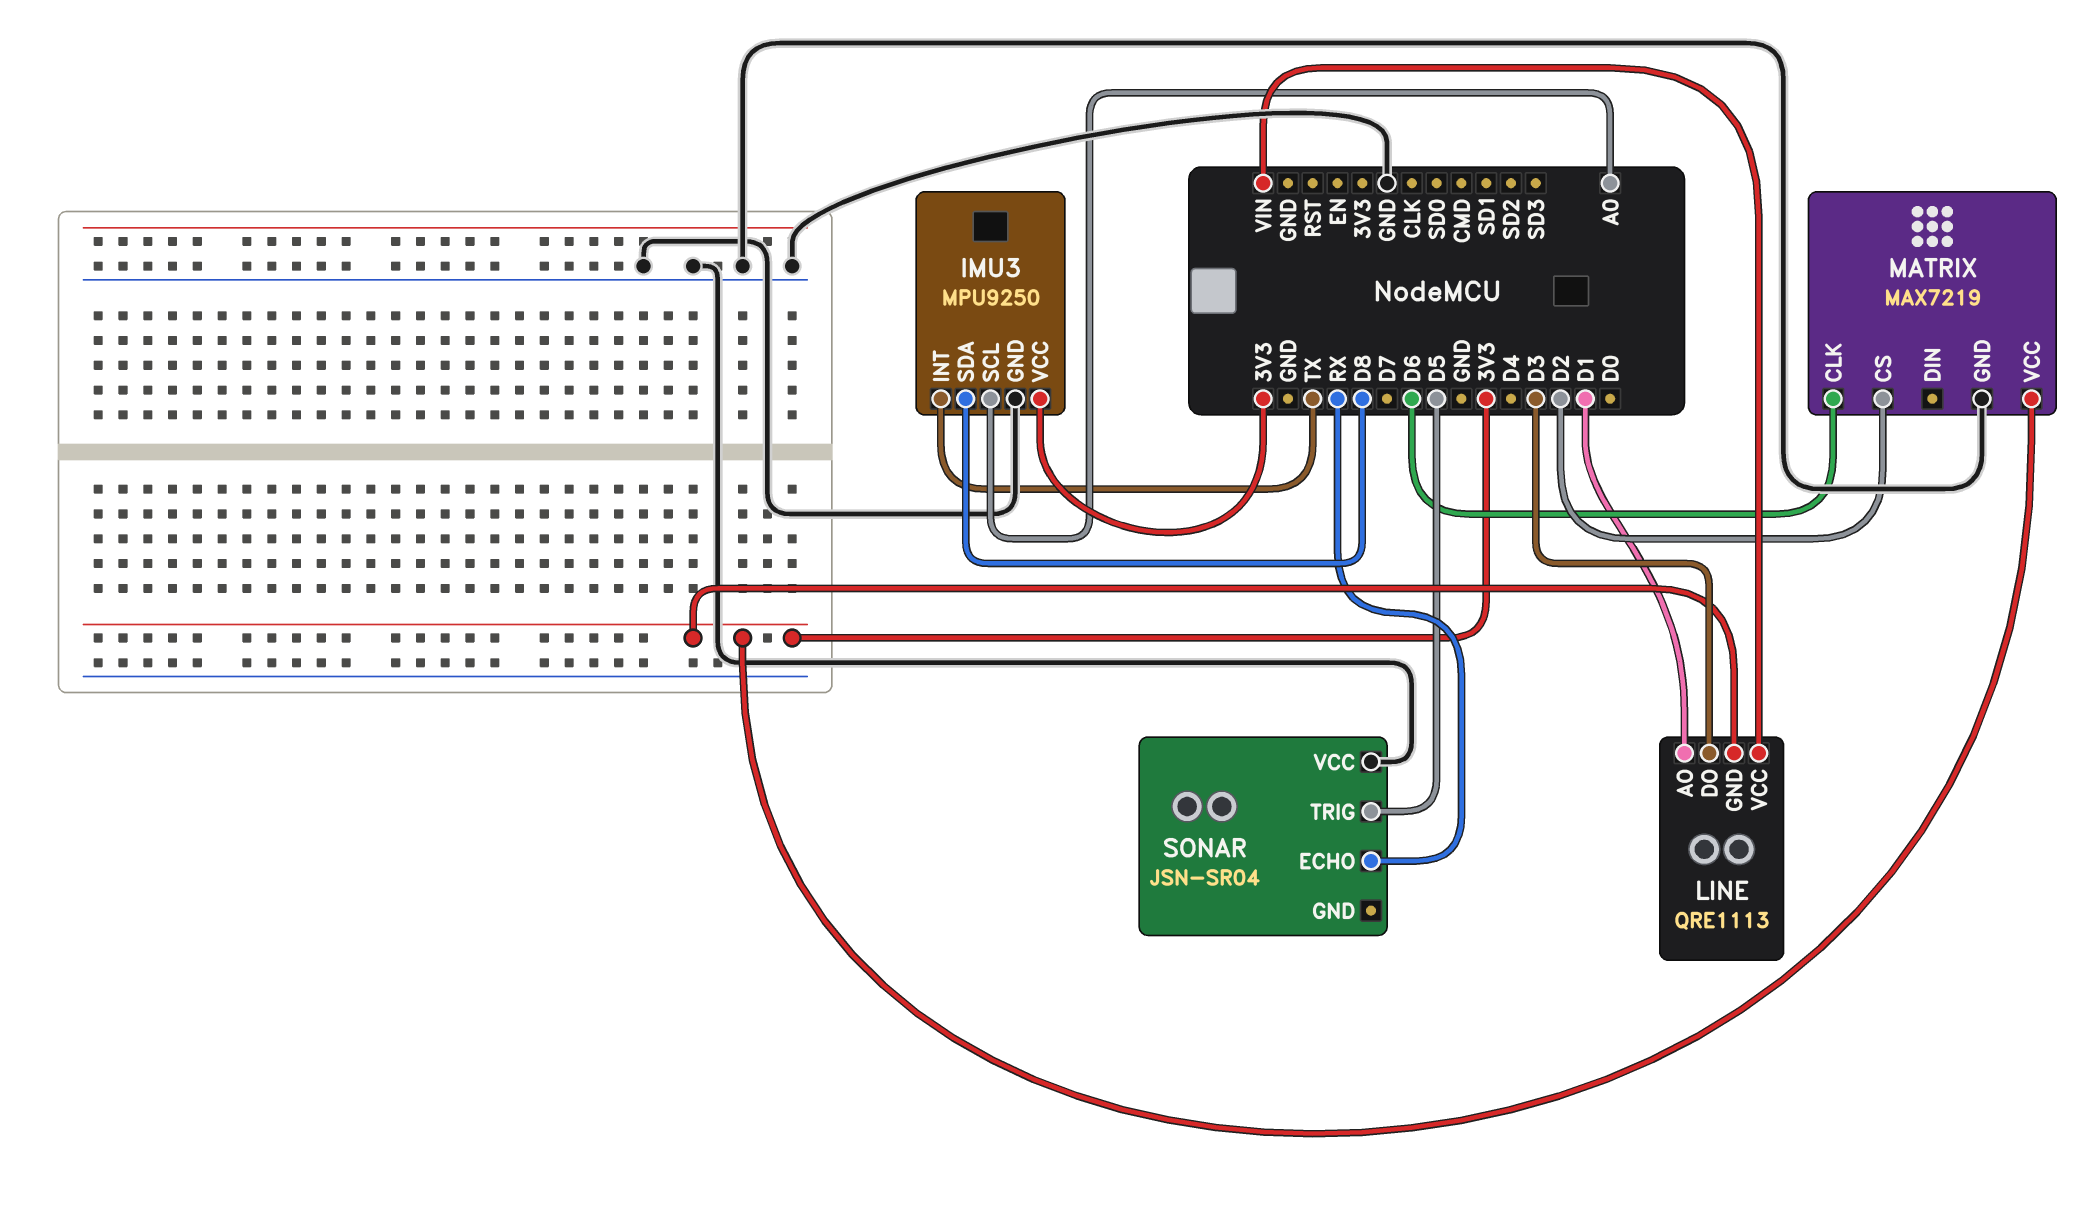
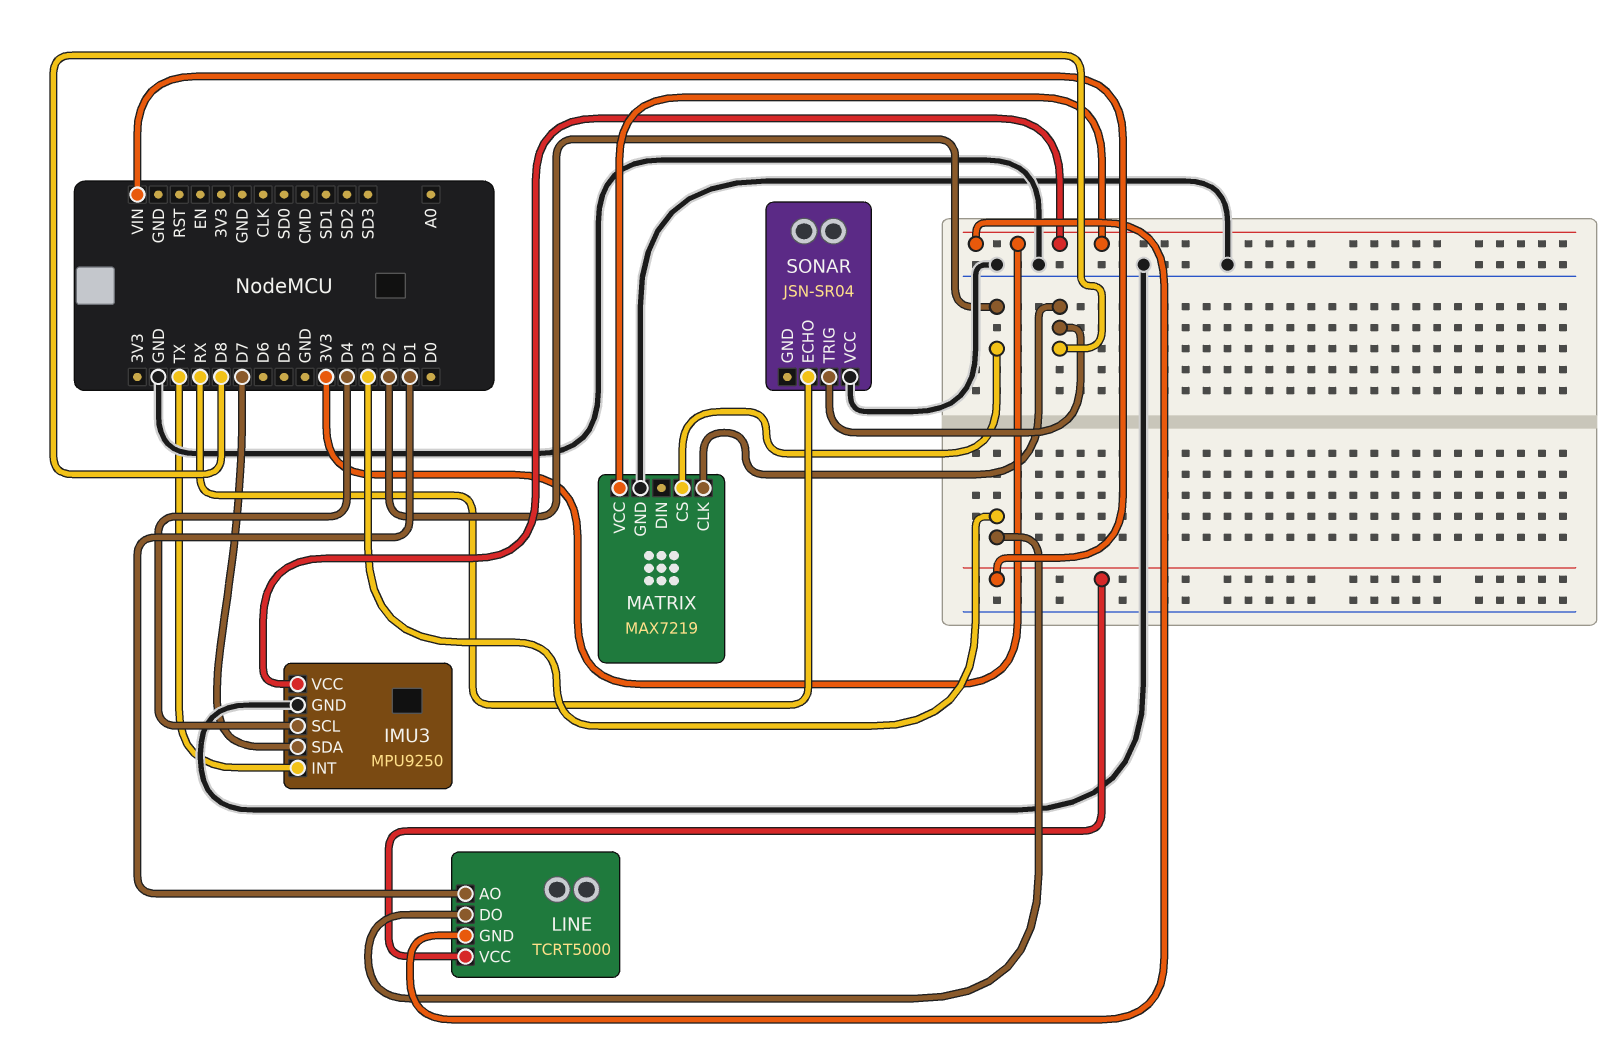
IMU3 pin SCL: A0 -> D4
IMU3 pin SDA: D8 -> D7
LINE: QRE1113 -> TCRT5000
MATRIX pin CLK: D6 -> D8
SONAR pin TRIG: D5 -> D8

